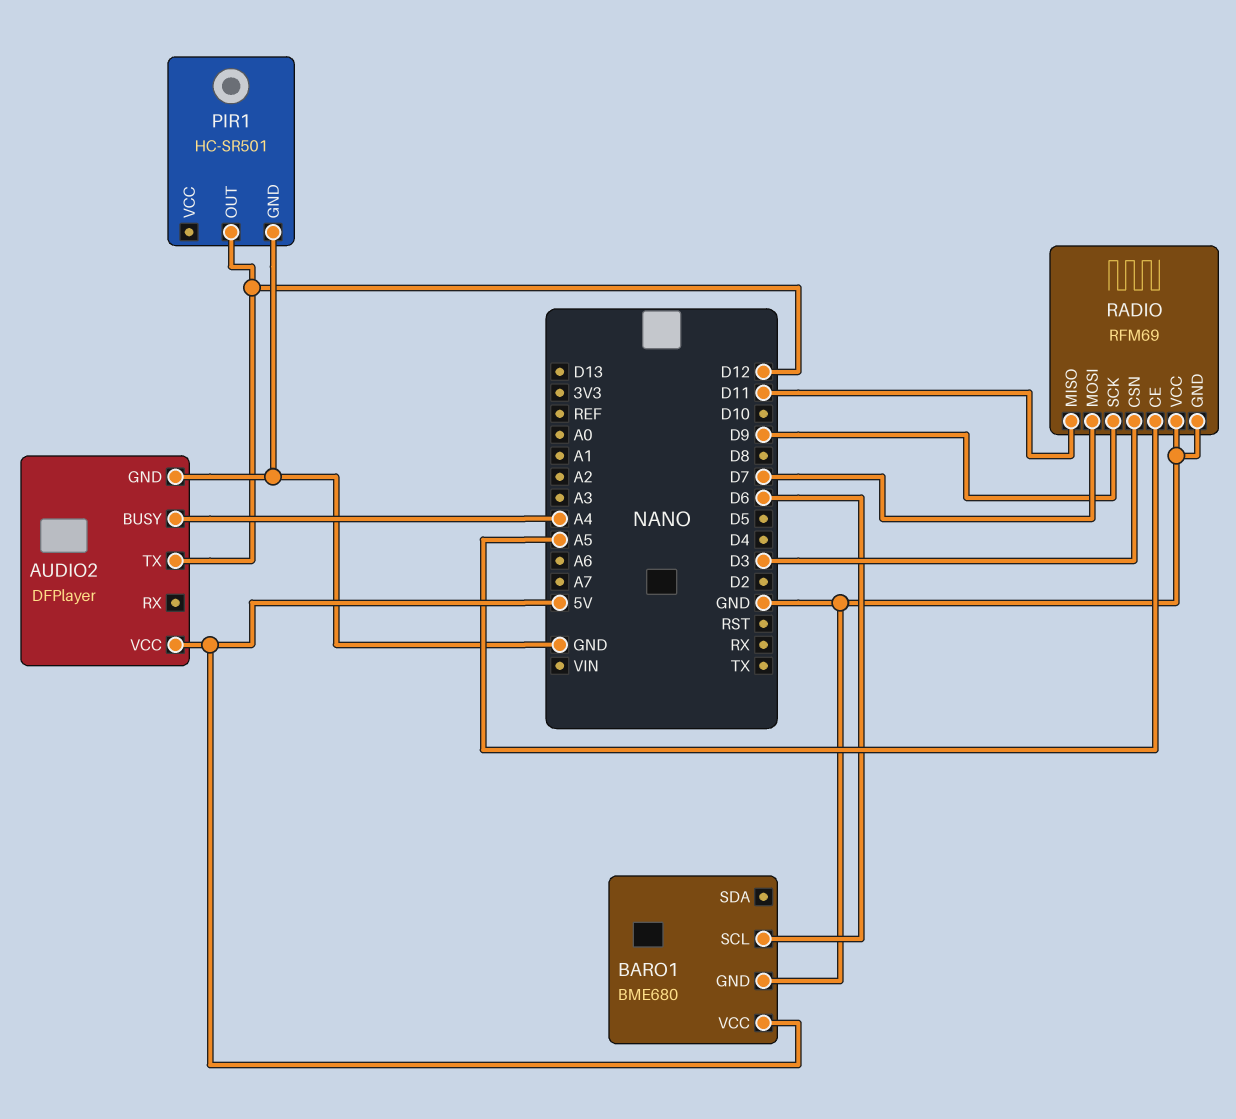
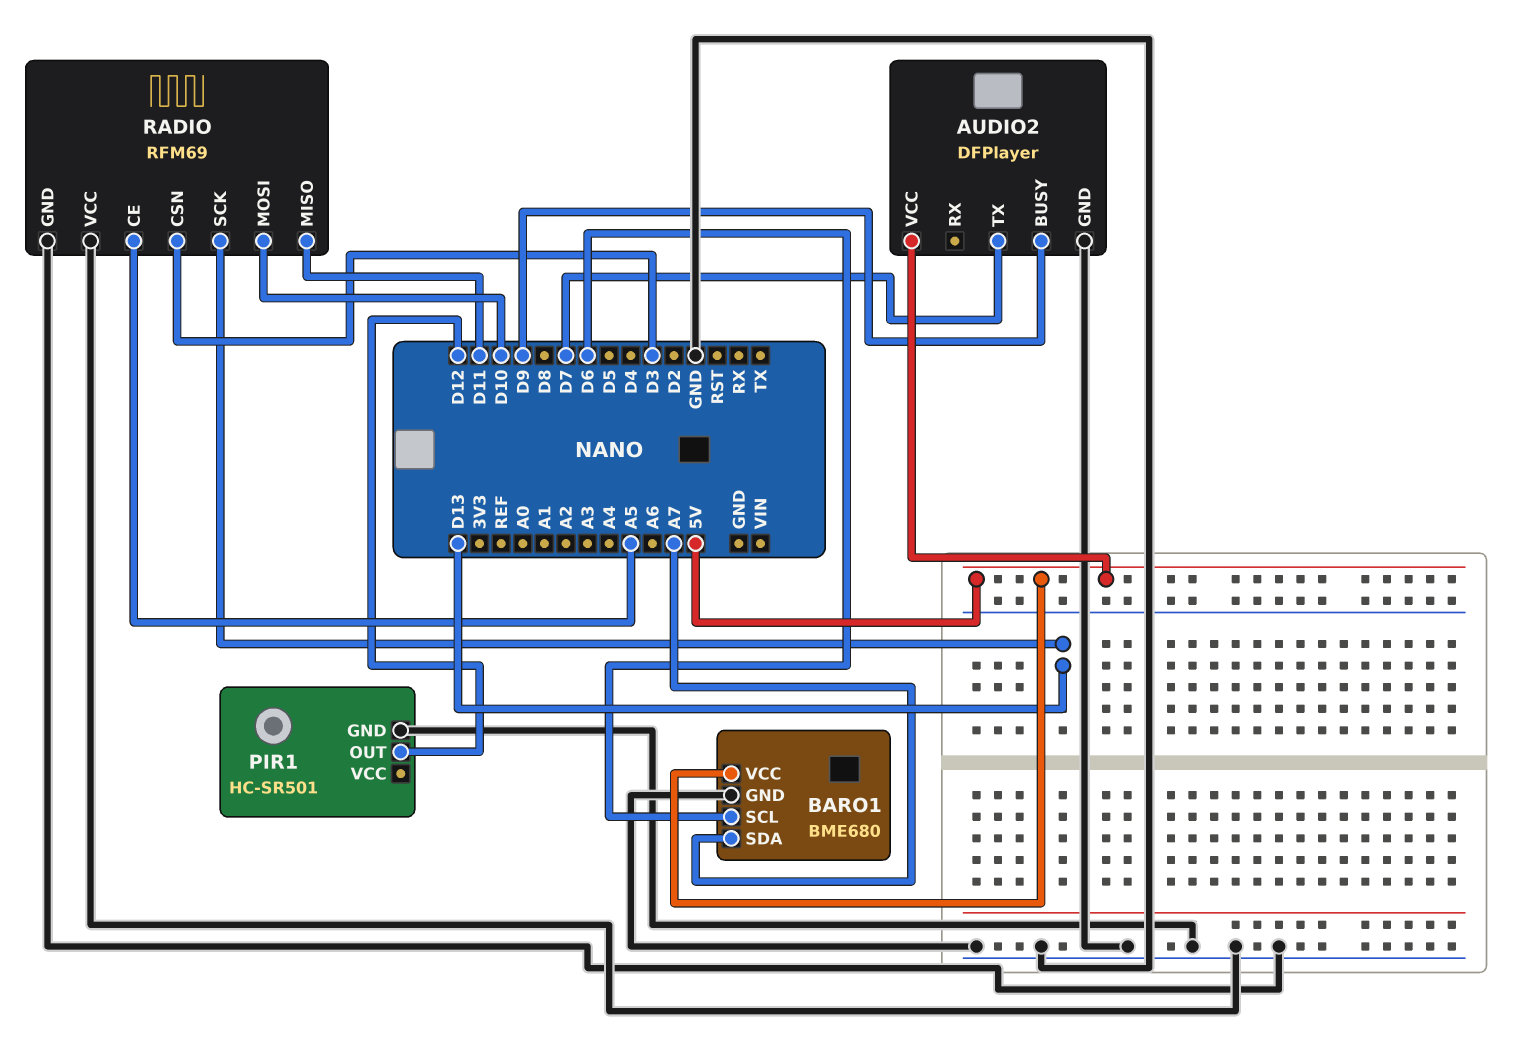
AUDIO2 pin BUSY: A4 -> D9
AUDIO2 pin TX: D12 -> D7
BARO1 pin SDA: none -> A7
RADIO pin MOSI: D7 -> D10
RADIO pin SCK: D9 -> D13

